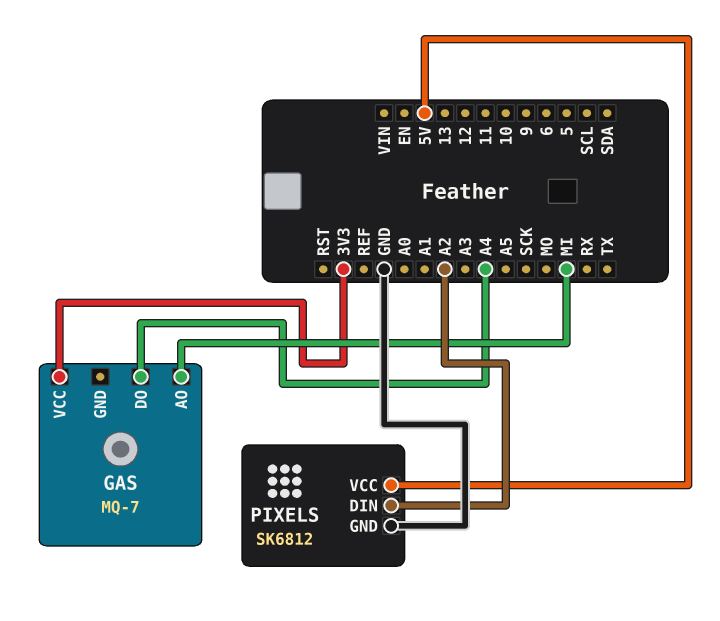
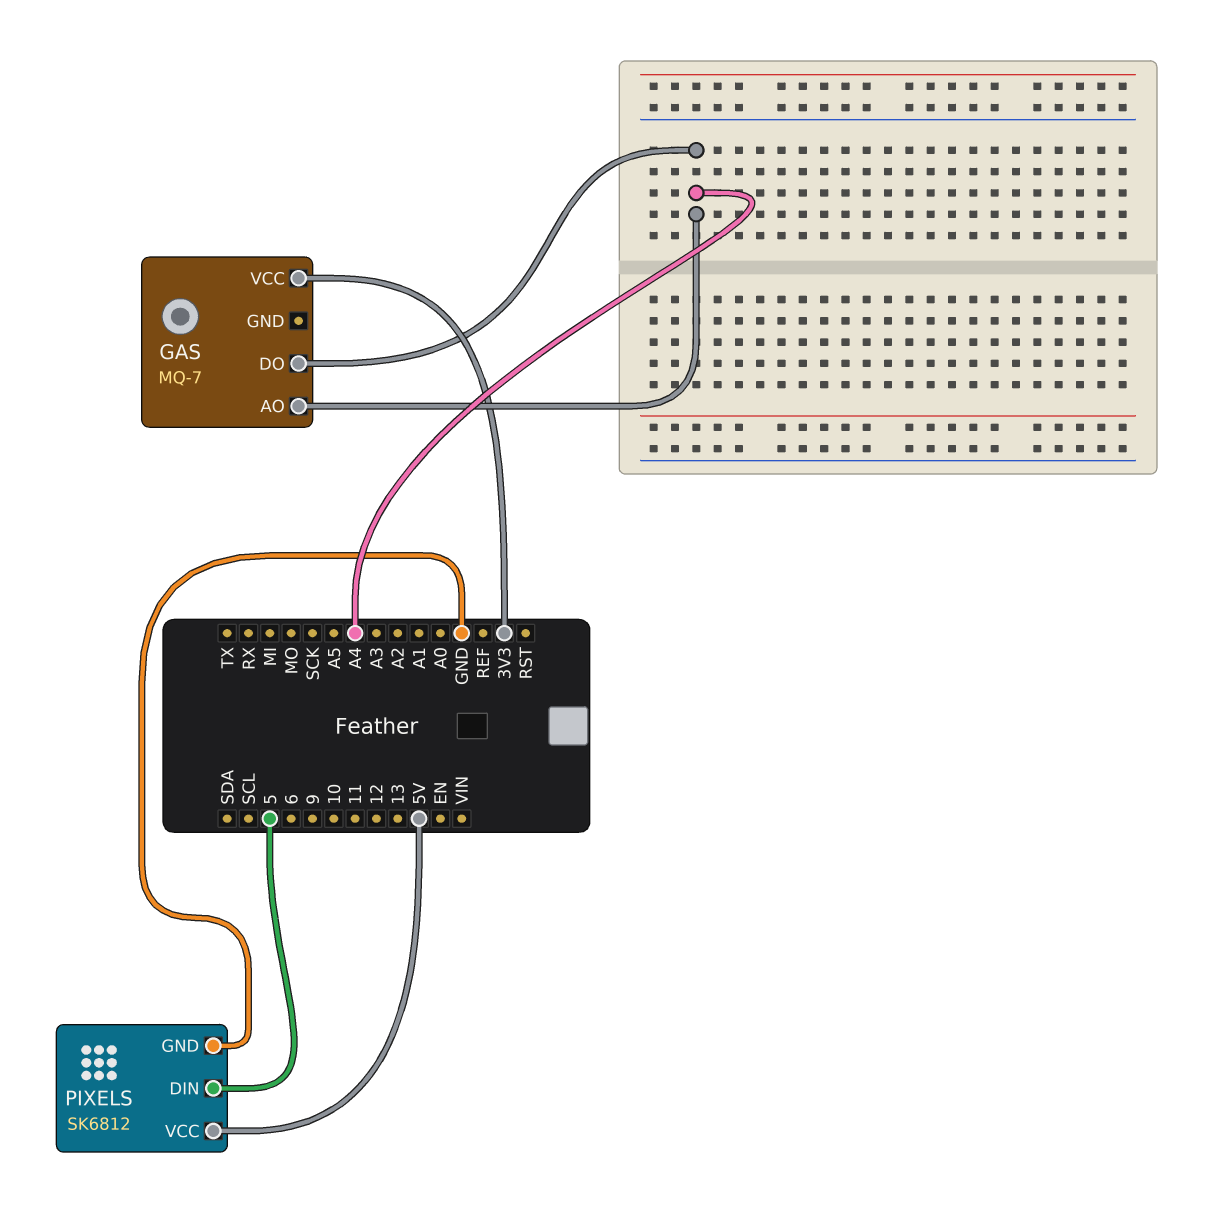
GAS pin AO: MI -> A4
PIXELS pin DIN: A2 -> 5

